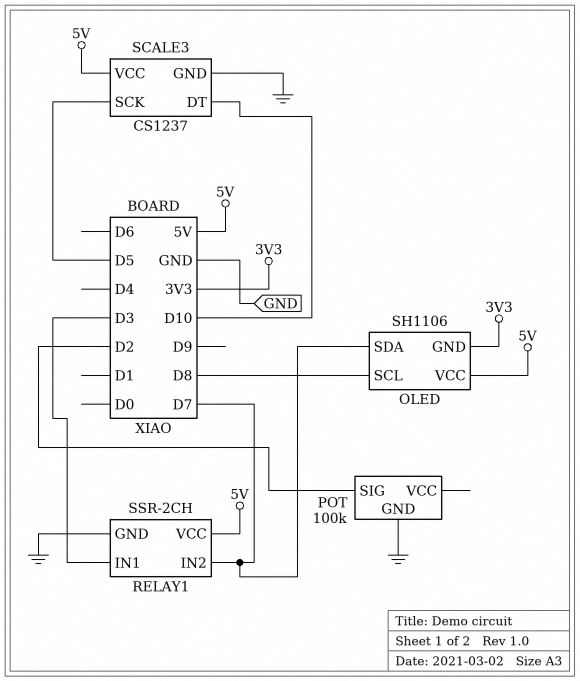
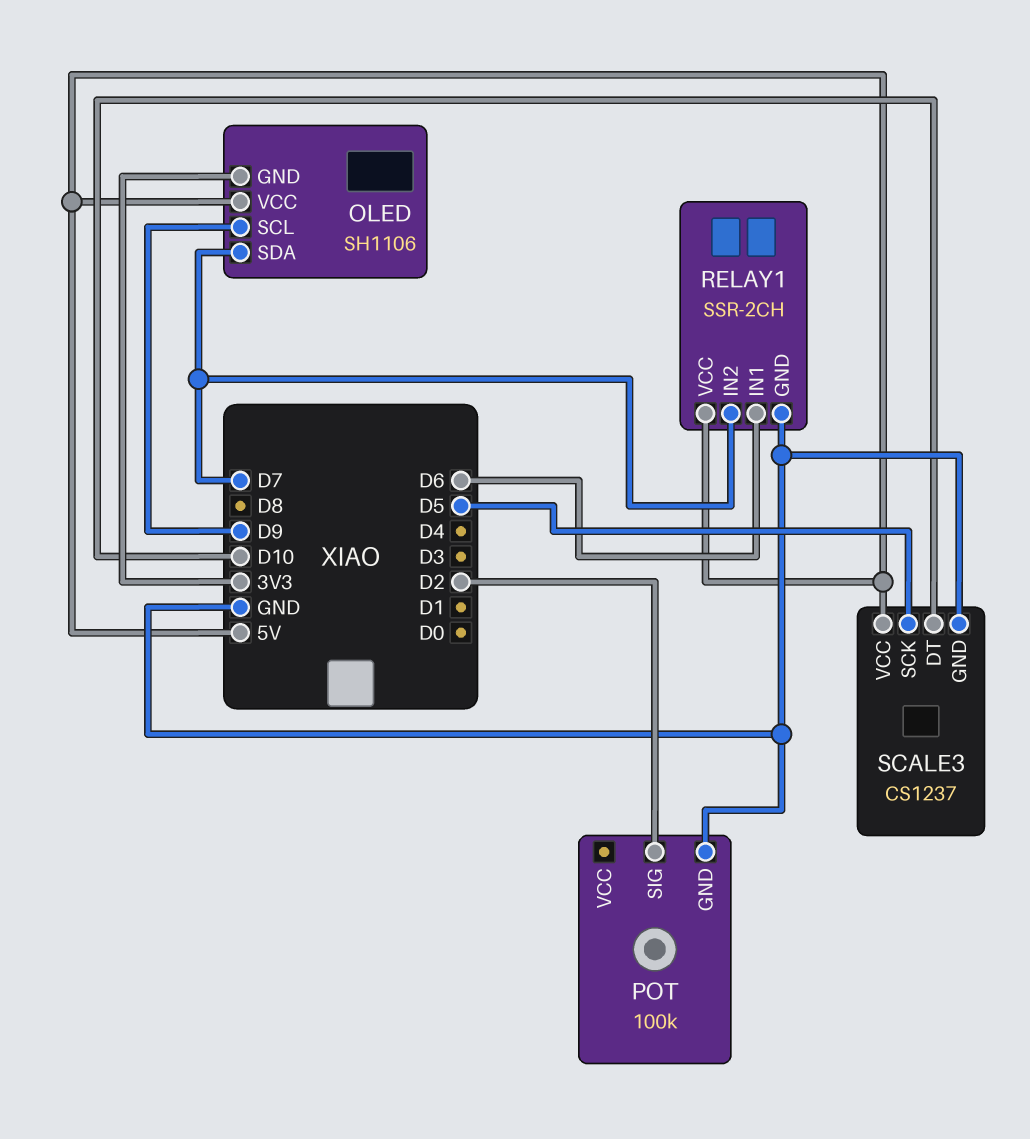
OLED pin SCL: D8 -> D9
RELAY1 pin IN1: D3 -> D6

